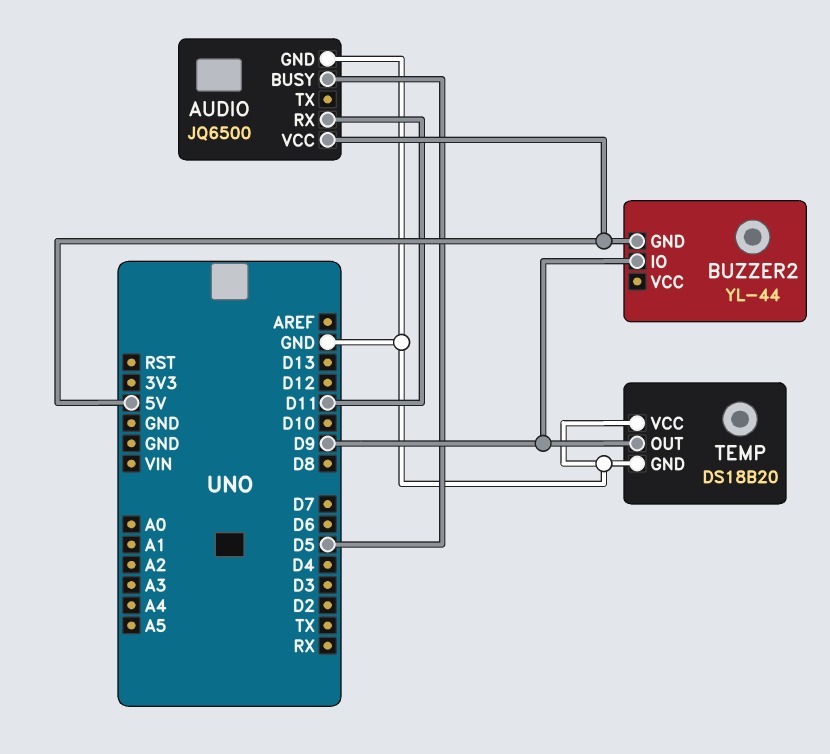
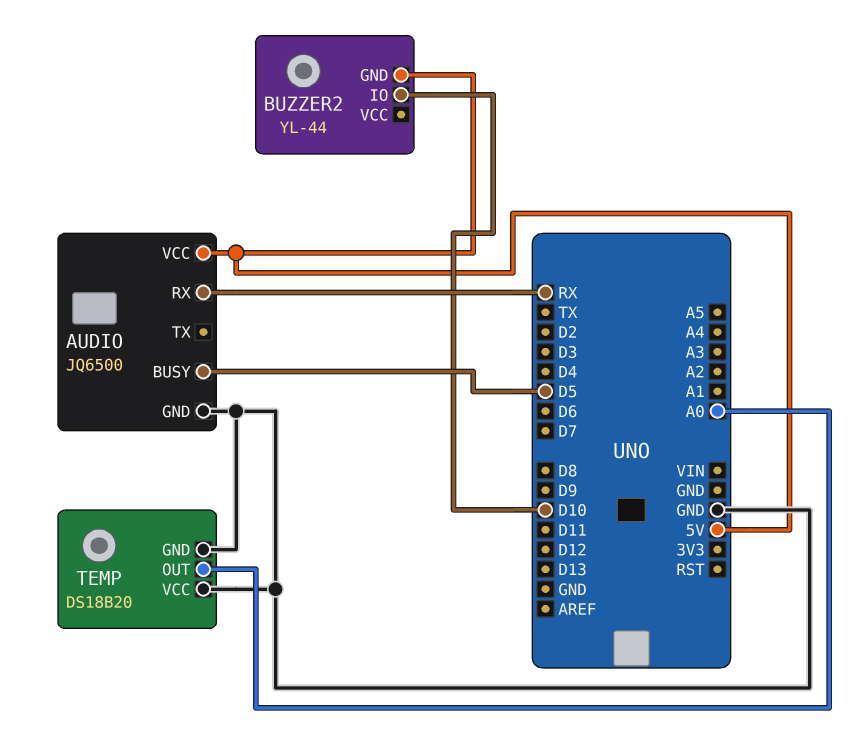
AUDIO pin RX: D11 -> RX
BUZZER2 pin IO: D9 -> D10
TEMP pin OUT: D9 -> A0

